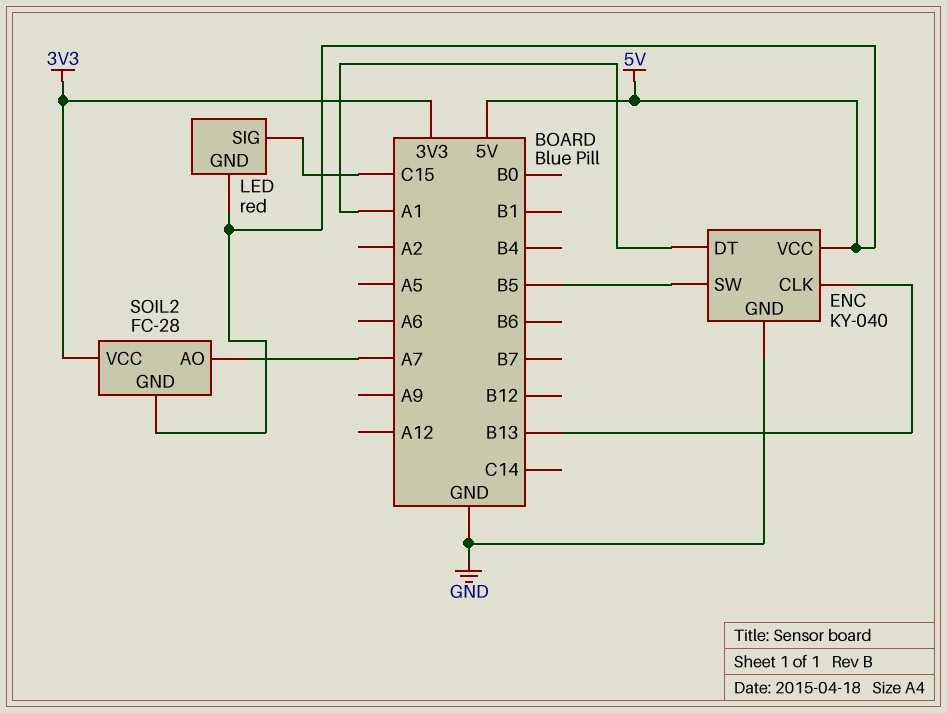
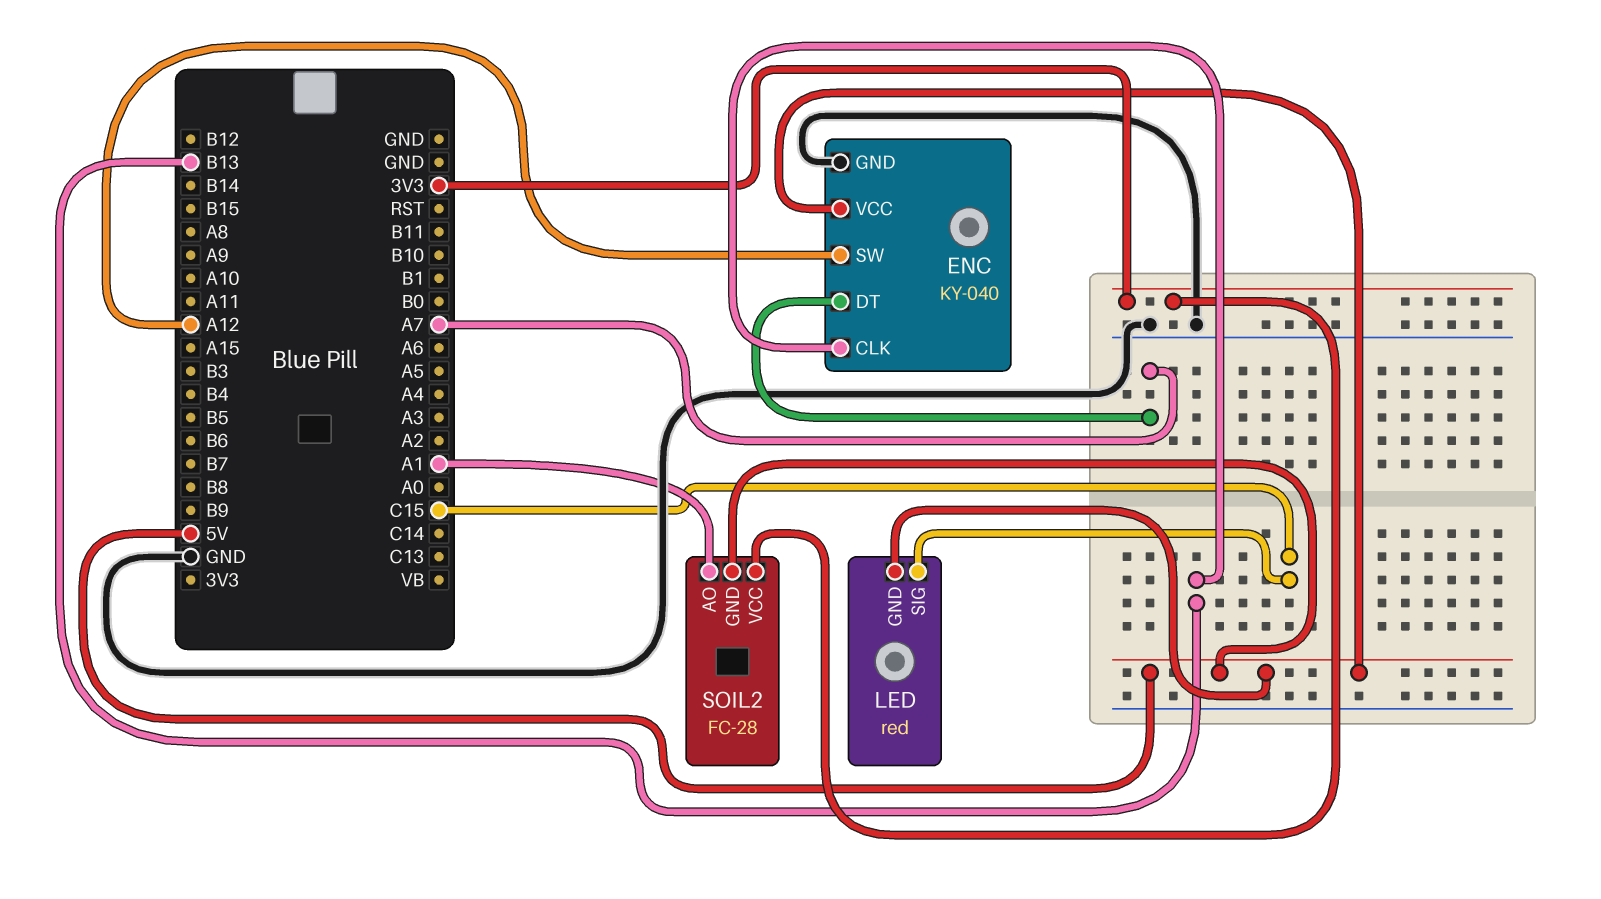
ENC pin DT: A1 -> A7
ENC pin SW: B5 -> A12
SOIL2 pin AO: A7 -> A1

